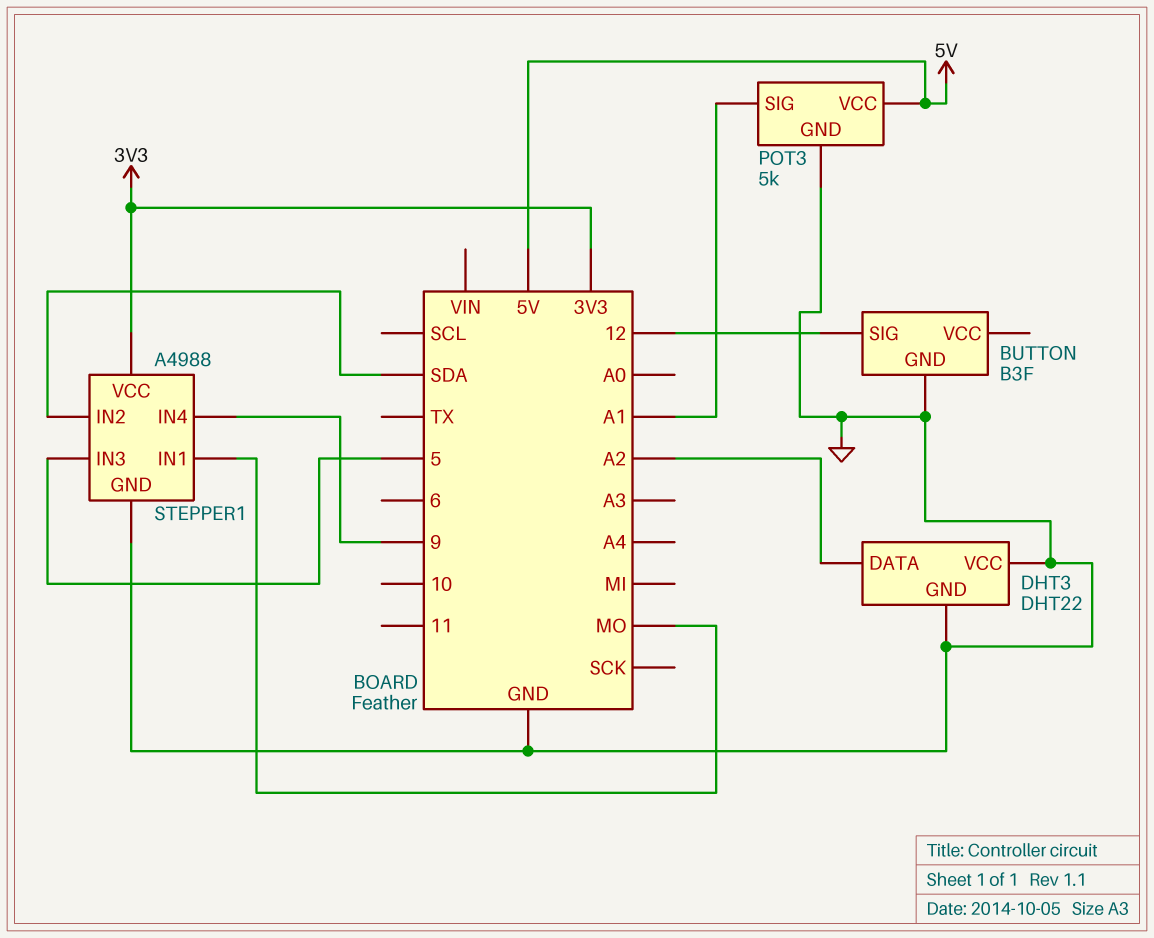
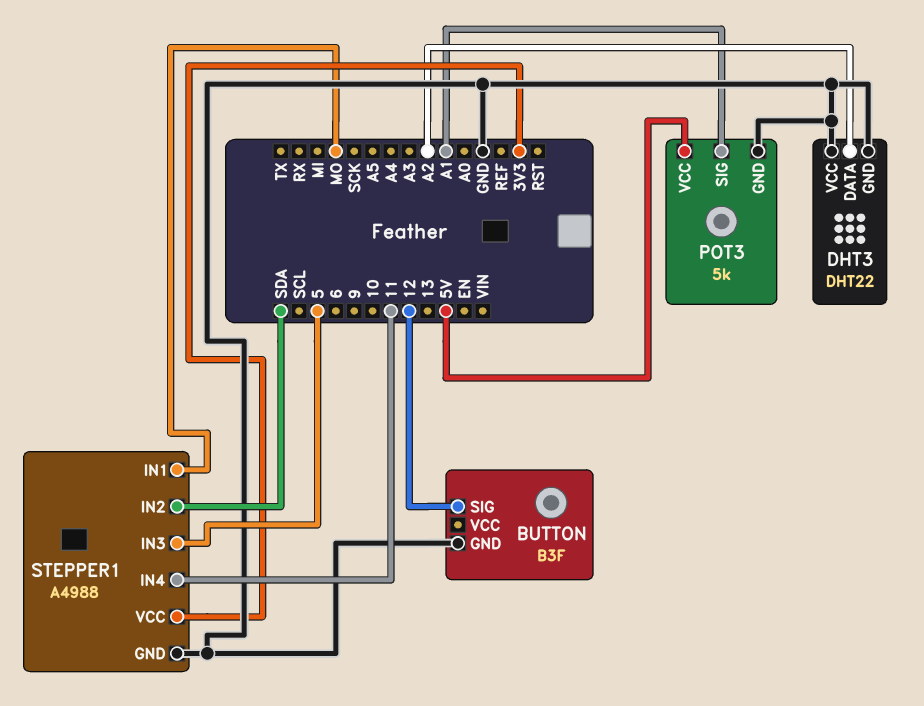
STEPPER1 pin IN4: 9 -> 11

